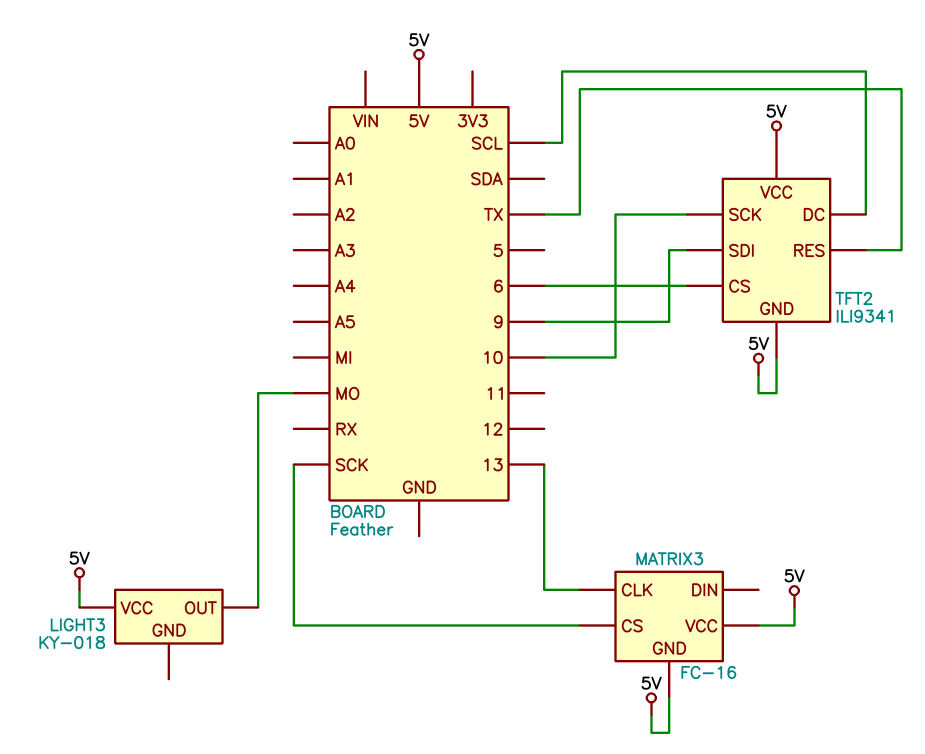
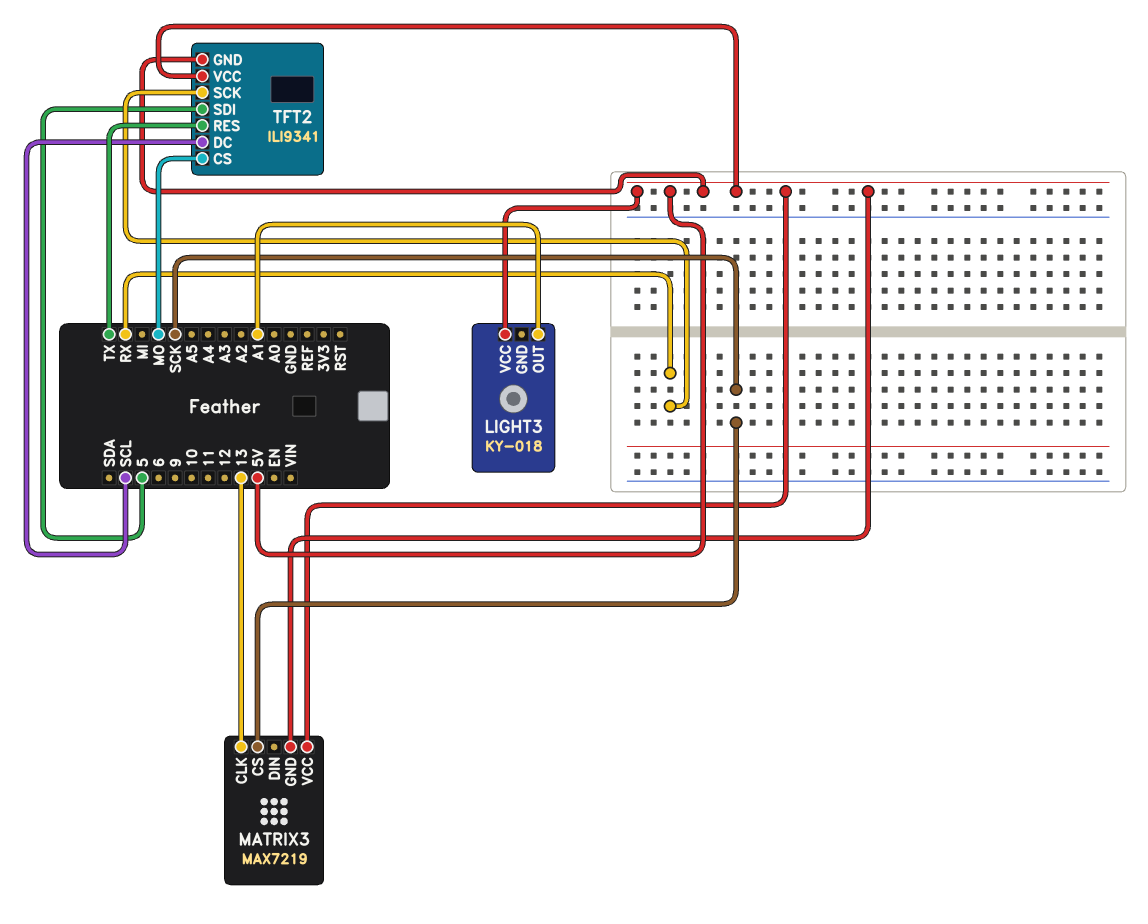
LIGHT3 pin OUT: MO -> A1
MATRIX3: FC-16 -> MAX7219
TFT2 pin CS: 6 -> MO
TFT2 pin SCK: 10 -> RX
TFT2 pin SDI: 9 -> 5

